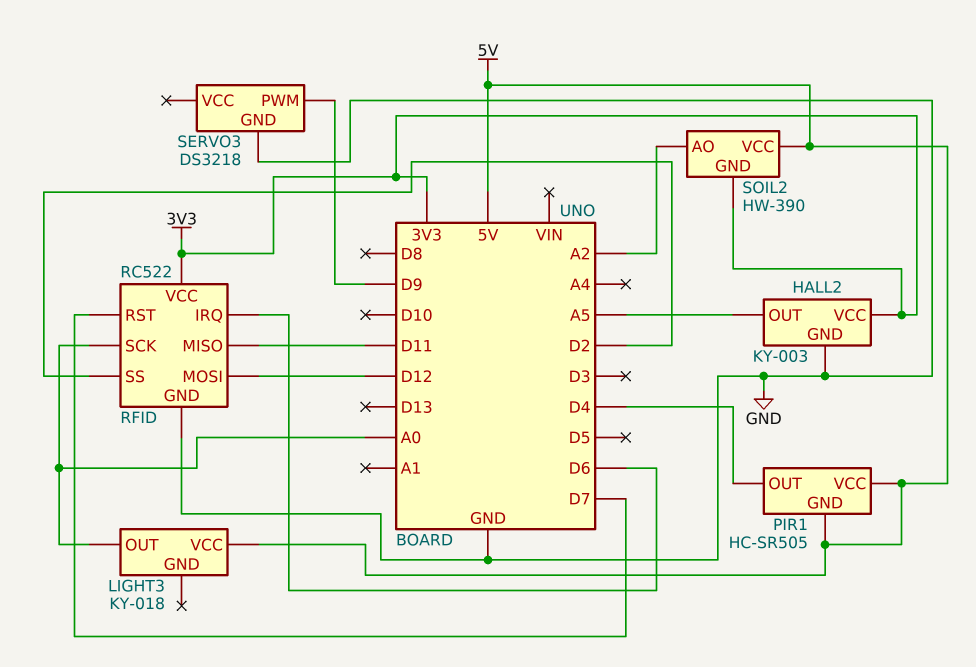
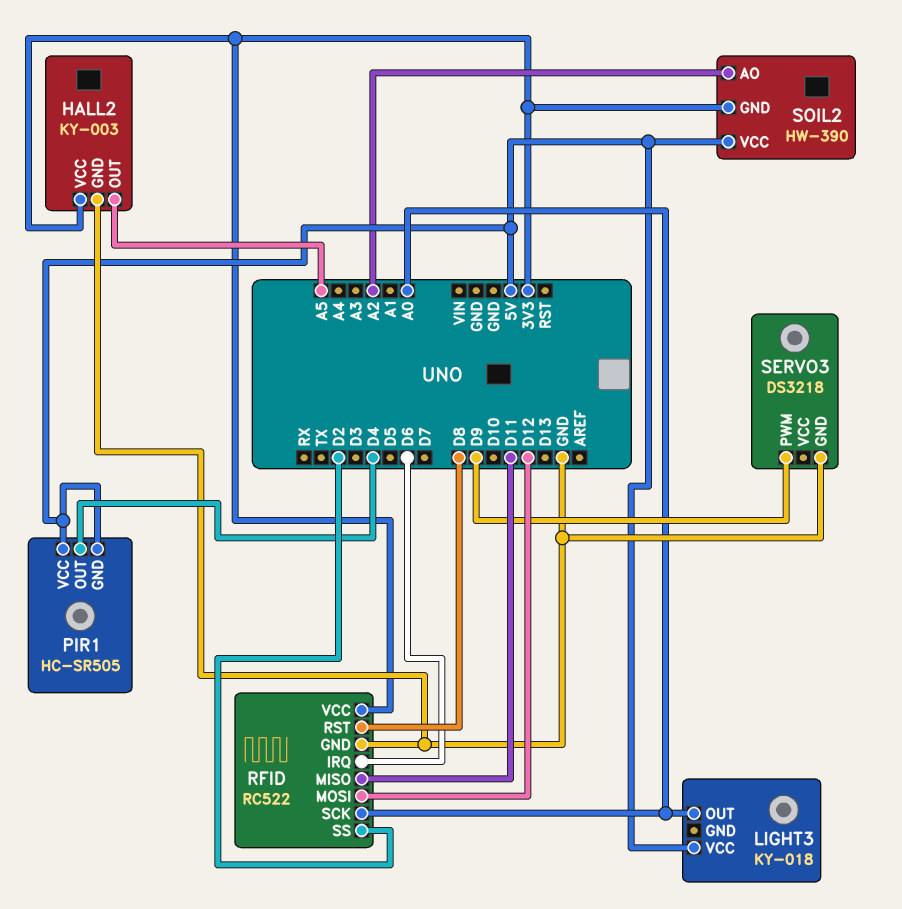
RFID pin RST: D7 -> D8

